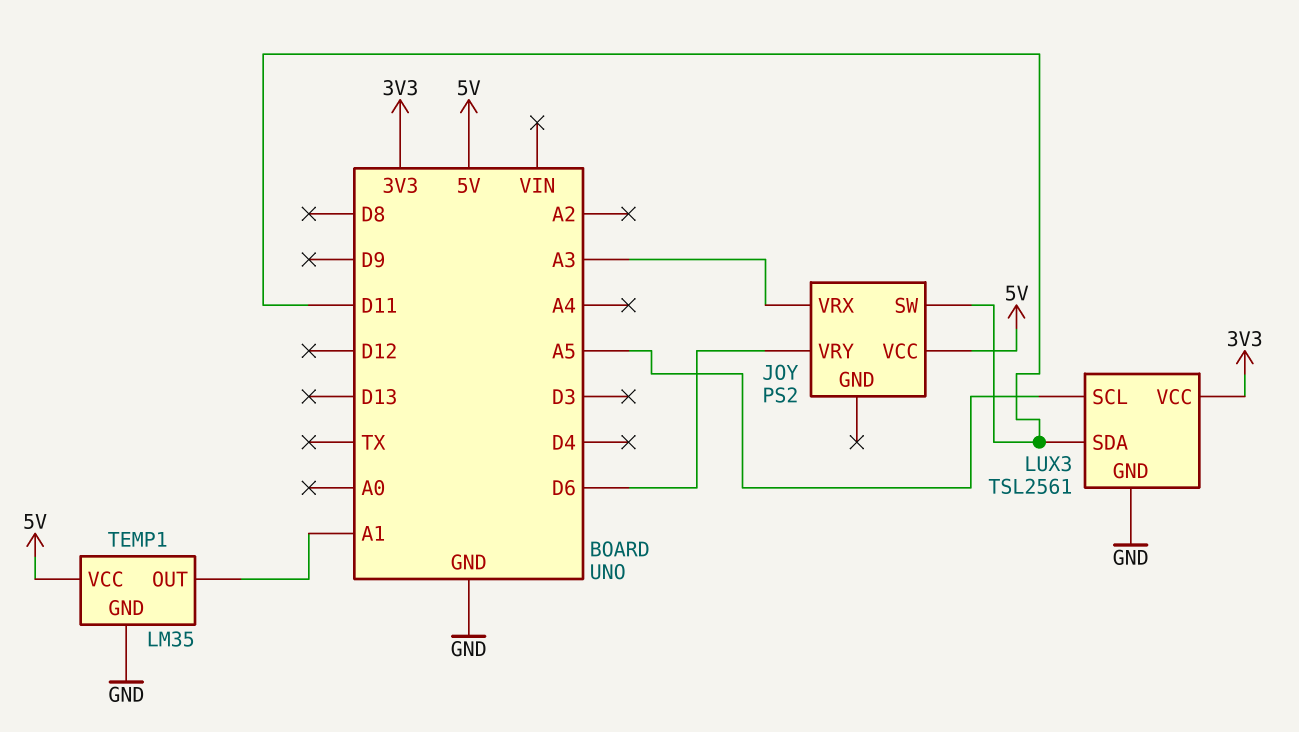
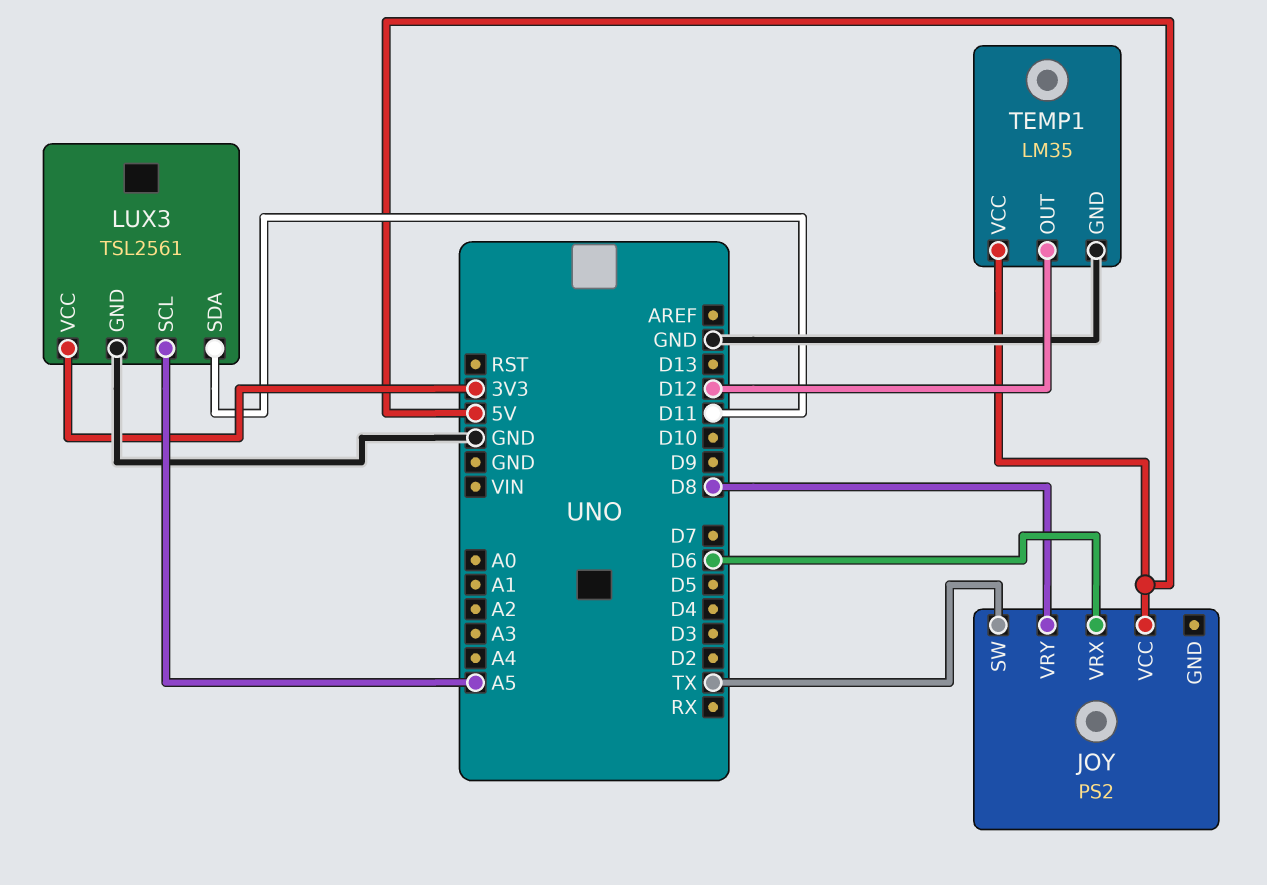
JOY pin SW: D11 -> TX
JOY pin VRX: A3 -> D6
JOY pin VRY: D6 -> D8
TEMP1 pin OUT: A1 -> D12

